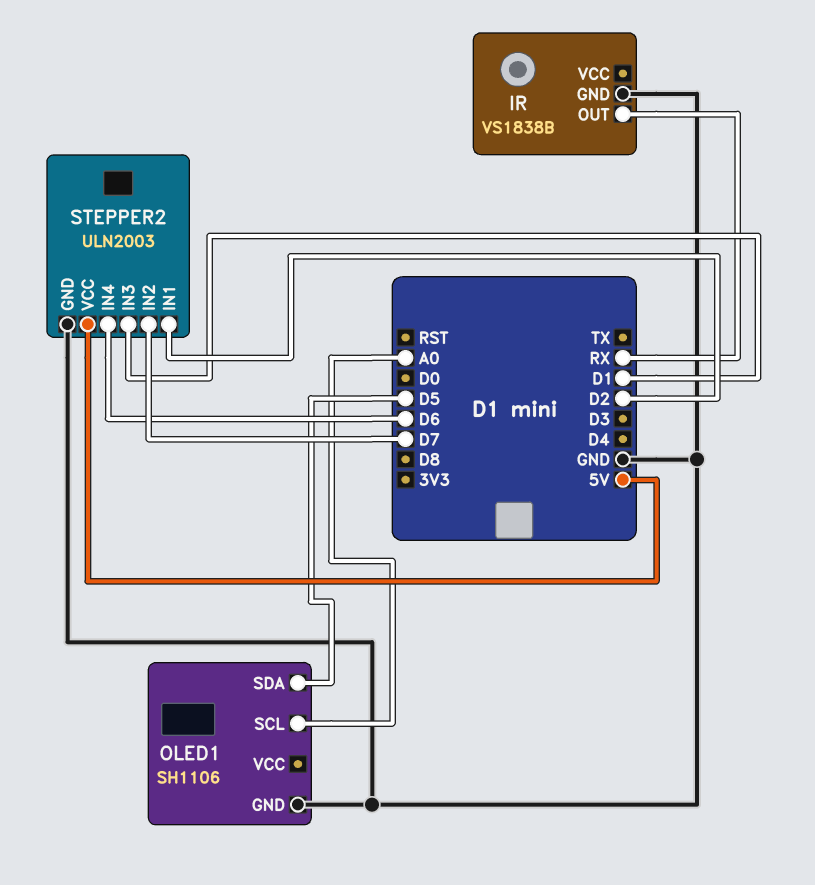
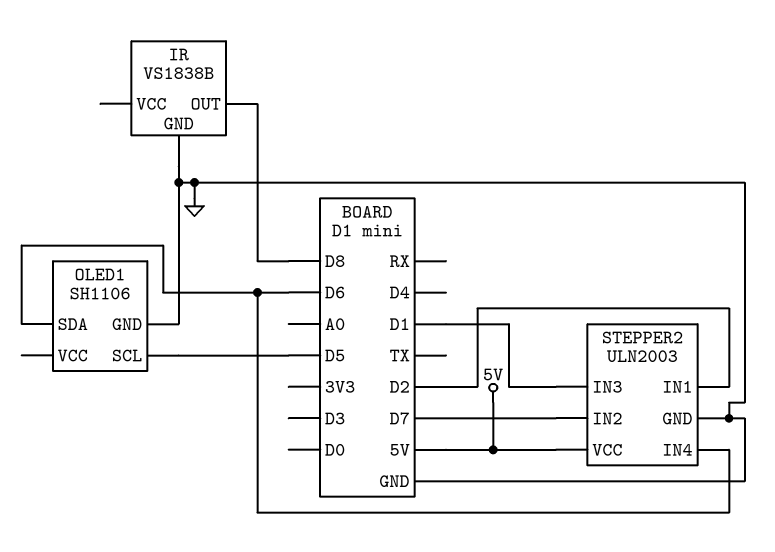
IR pin OUT: RX -> D8
OLED1 pin SCL: A0 -> D5
OLED1 pin SDA: D5 -> D6

